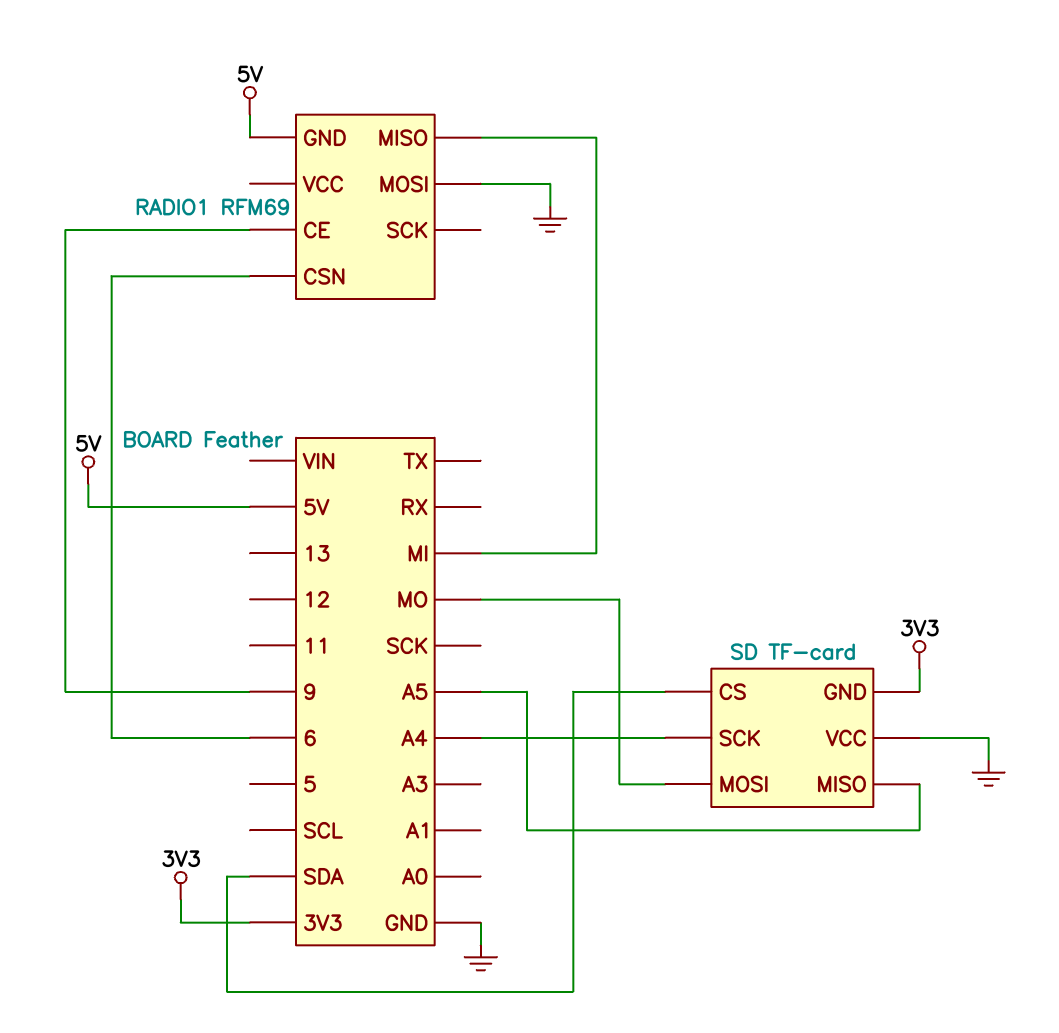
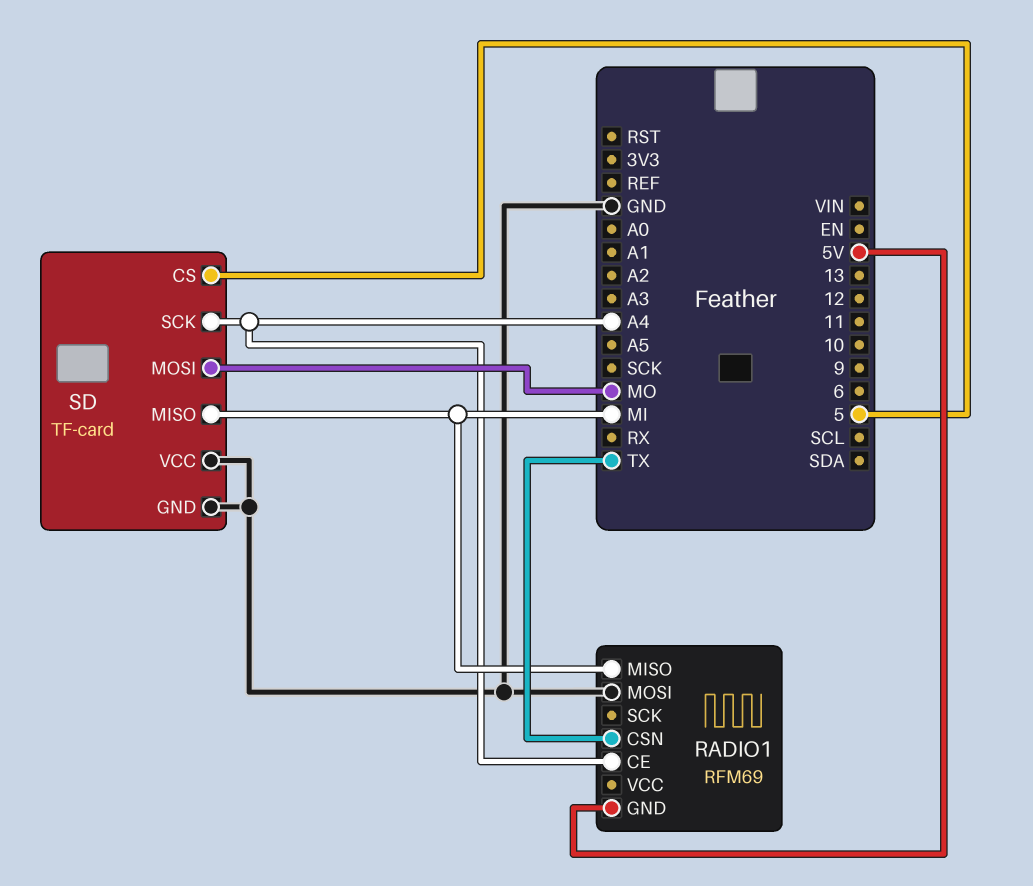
RADIO1 pin CE: 9 -> A4
RADIO1 pin CSN: 6 -> TX
SD pin CS: SDA -> 5
SD pin GND: 3V3 -> GND
SD pin MISO: A5 -> MI

